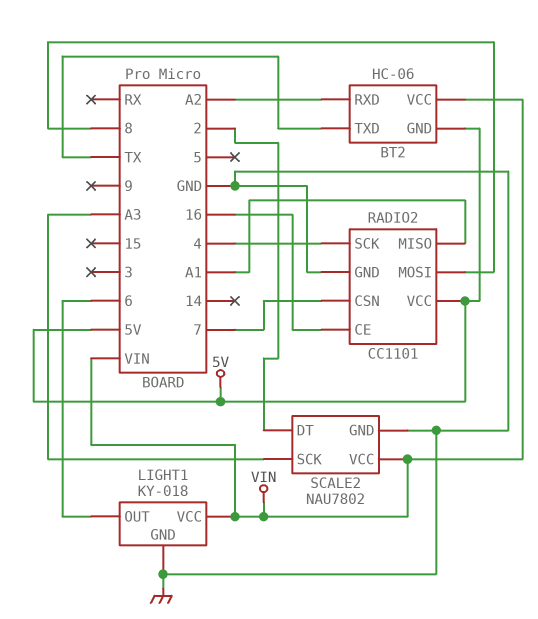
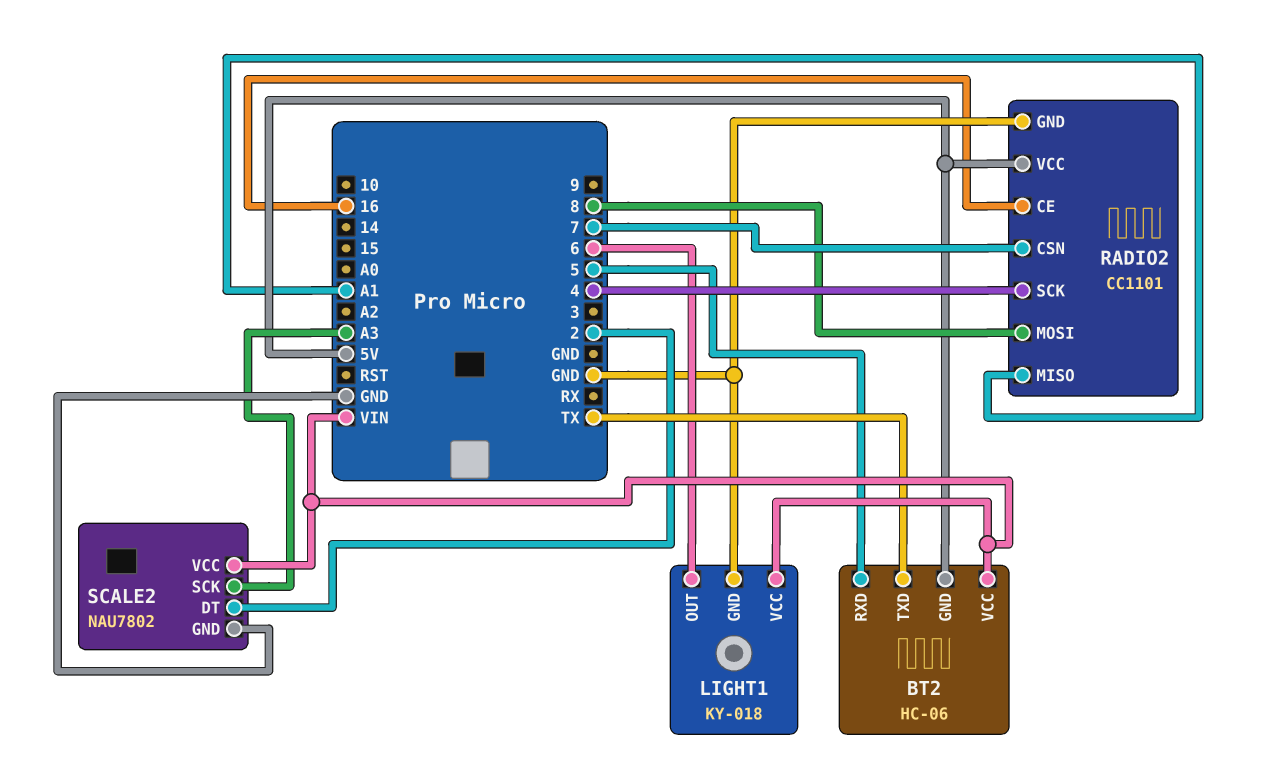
BT2 pin RXD: A2 -> 5

